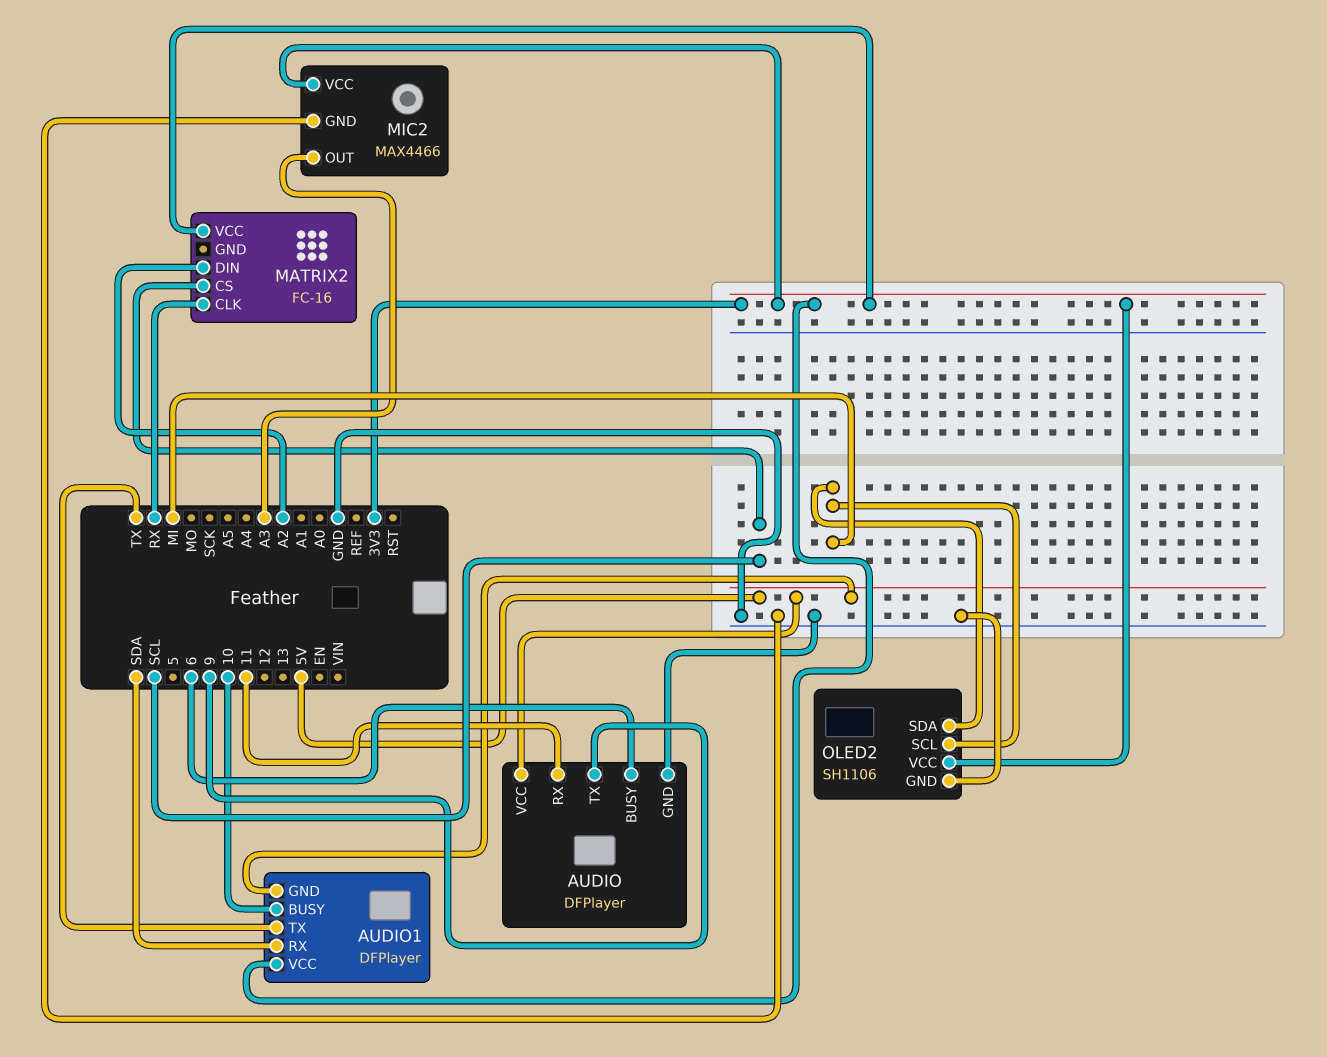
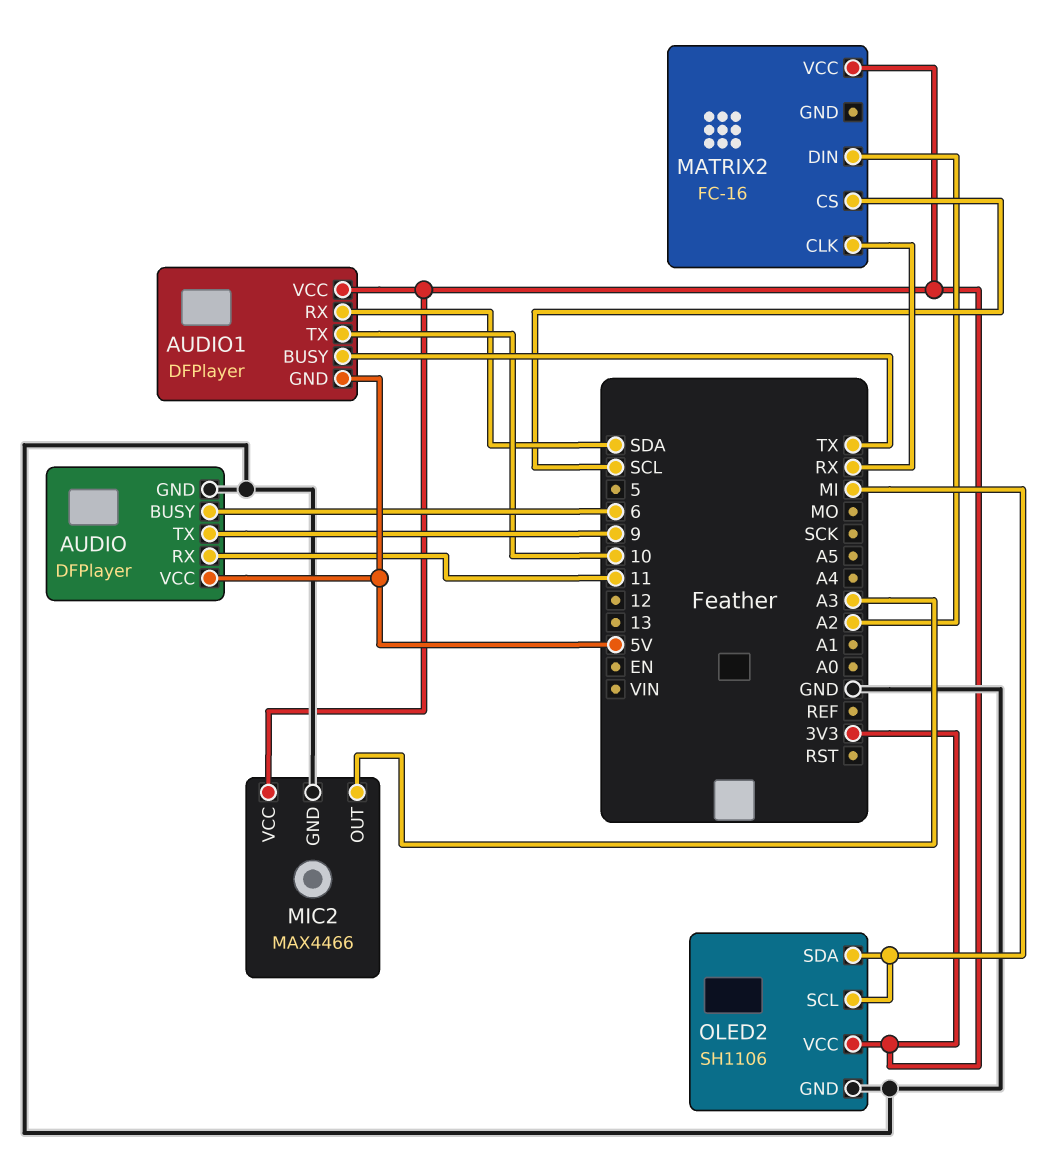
AUDIO1 pin BUSY: 10 -> TX
AUDIO1 pin TX: TX -> 10

